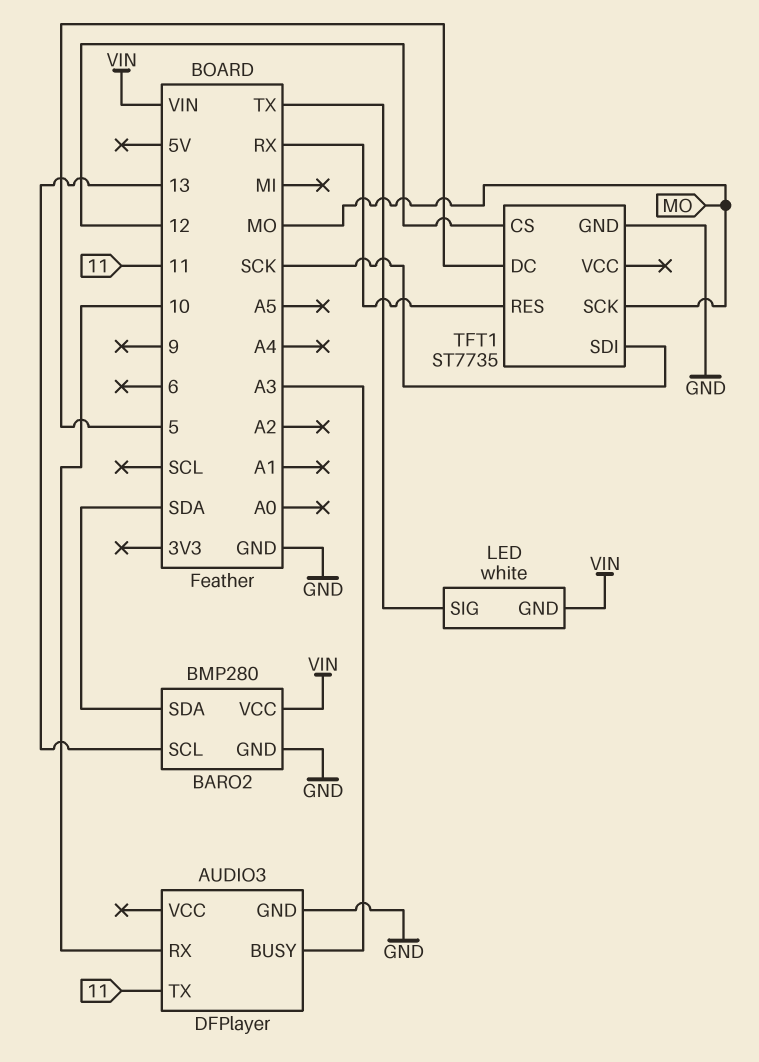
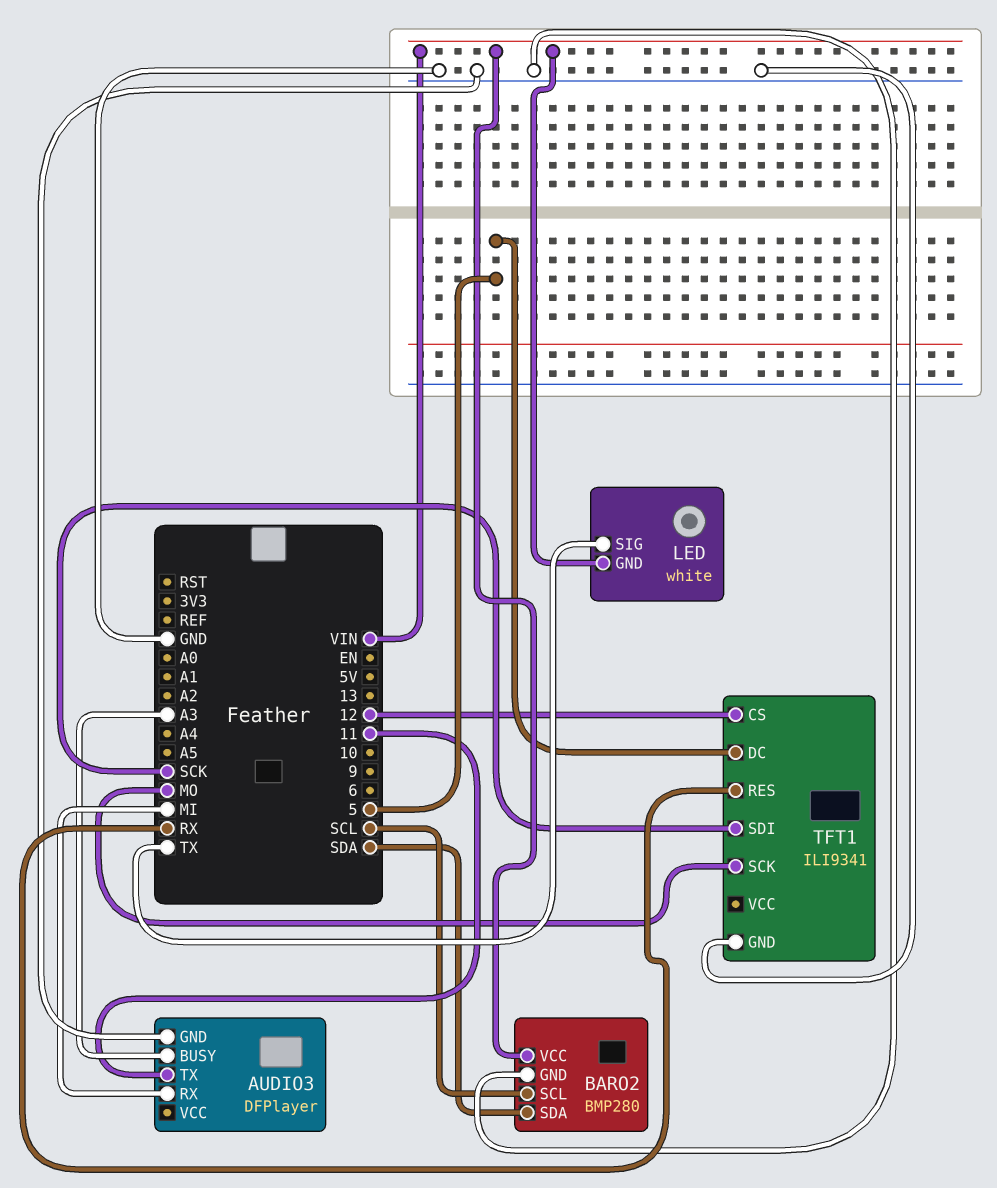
AUDIO3 pin RX: 10 -> MI
BARO2 pin SCL: 13 -> SCL
TFT1: ST7735 -> ILI9341

